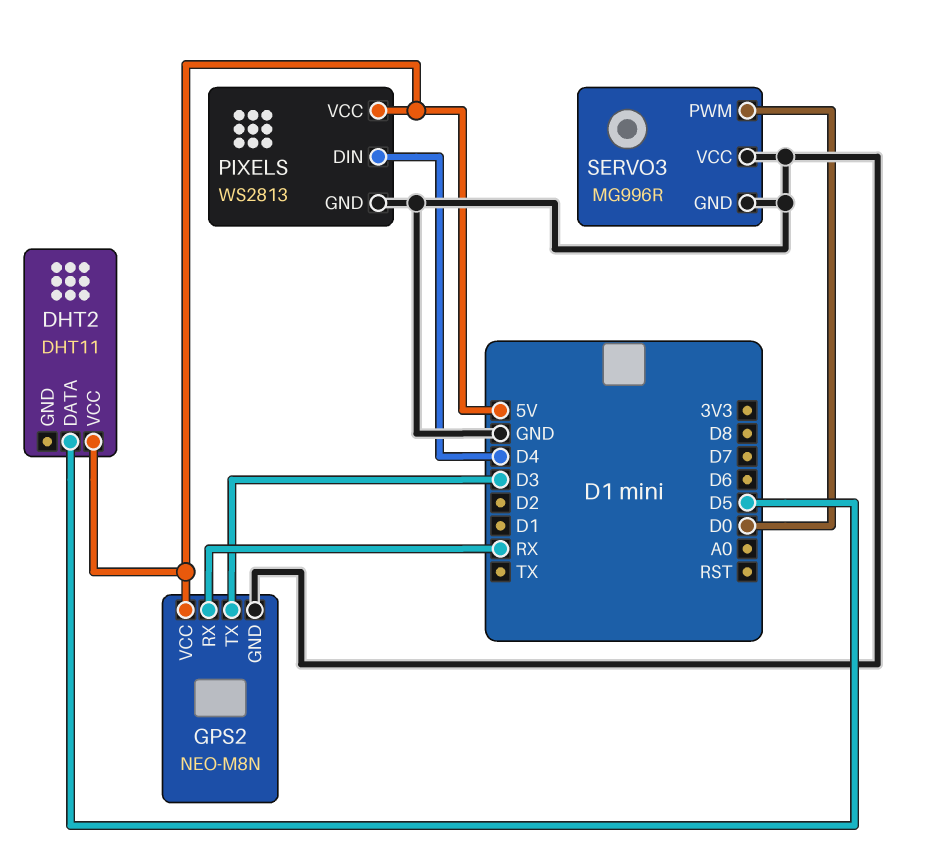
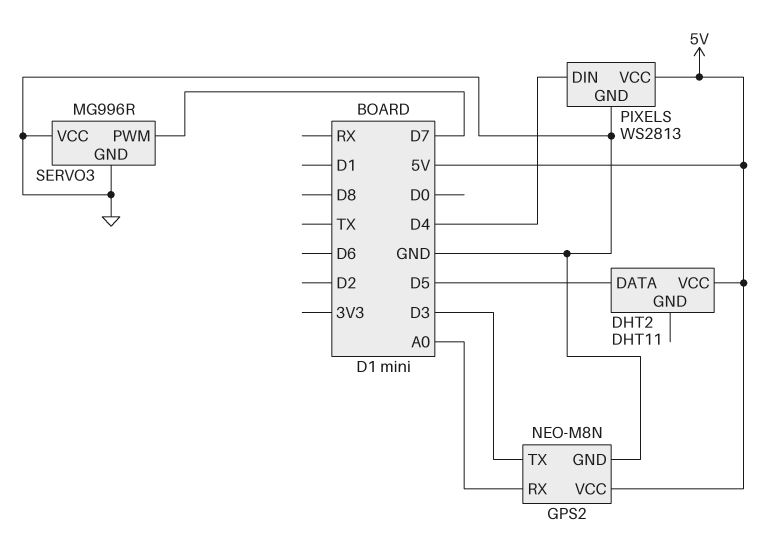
GPS2 pin RX: RX -> A0
SERVO3 pin PWM: D0 -> D7

